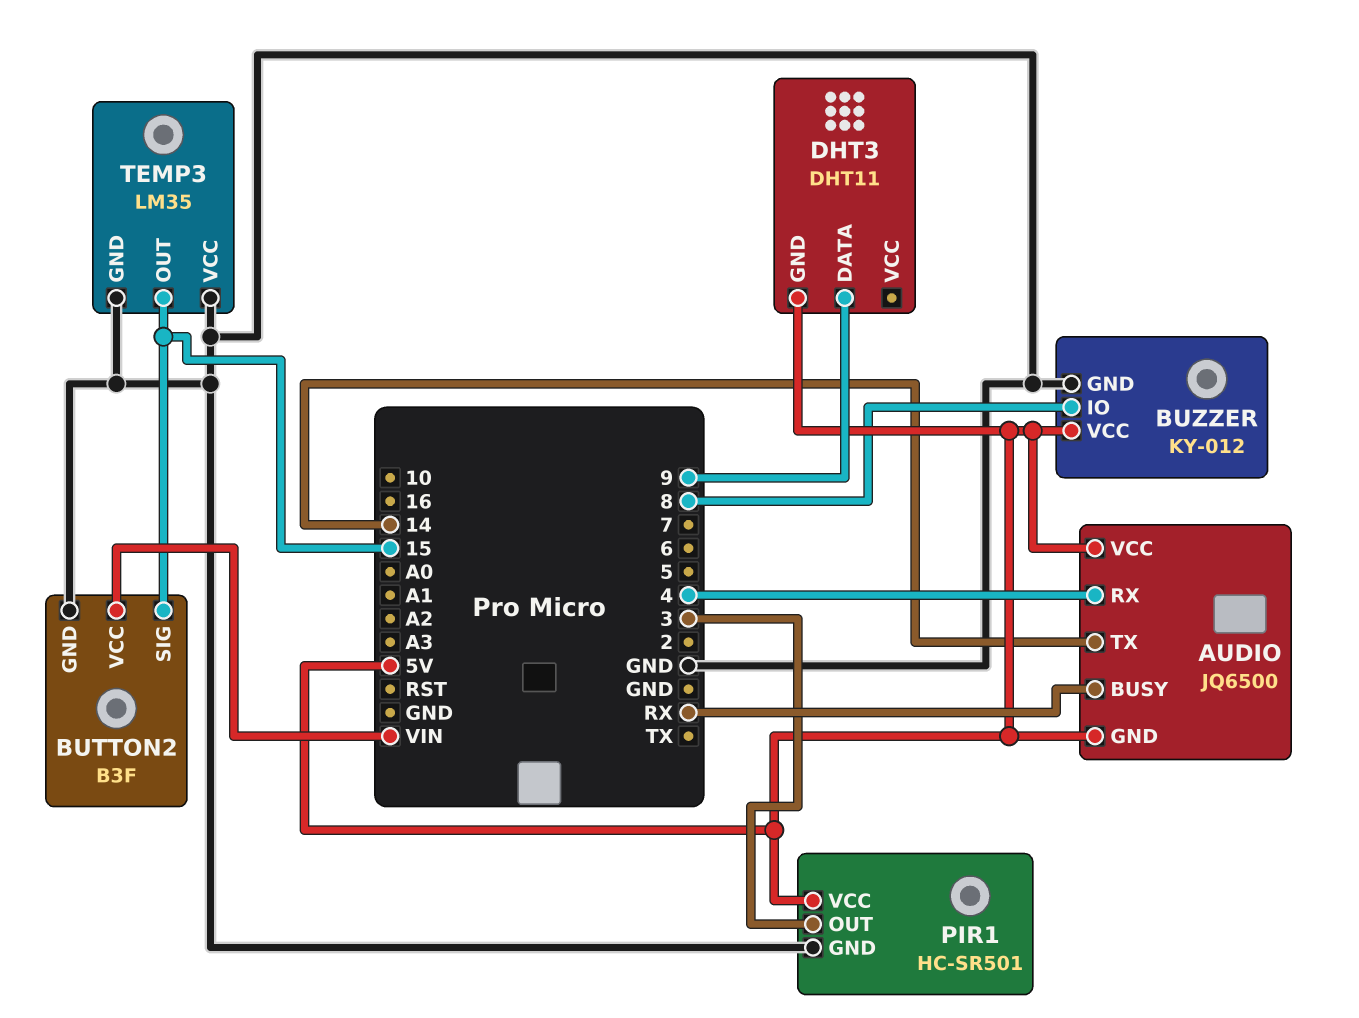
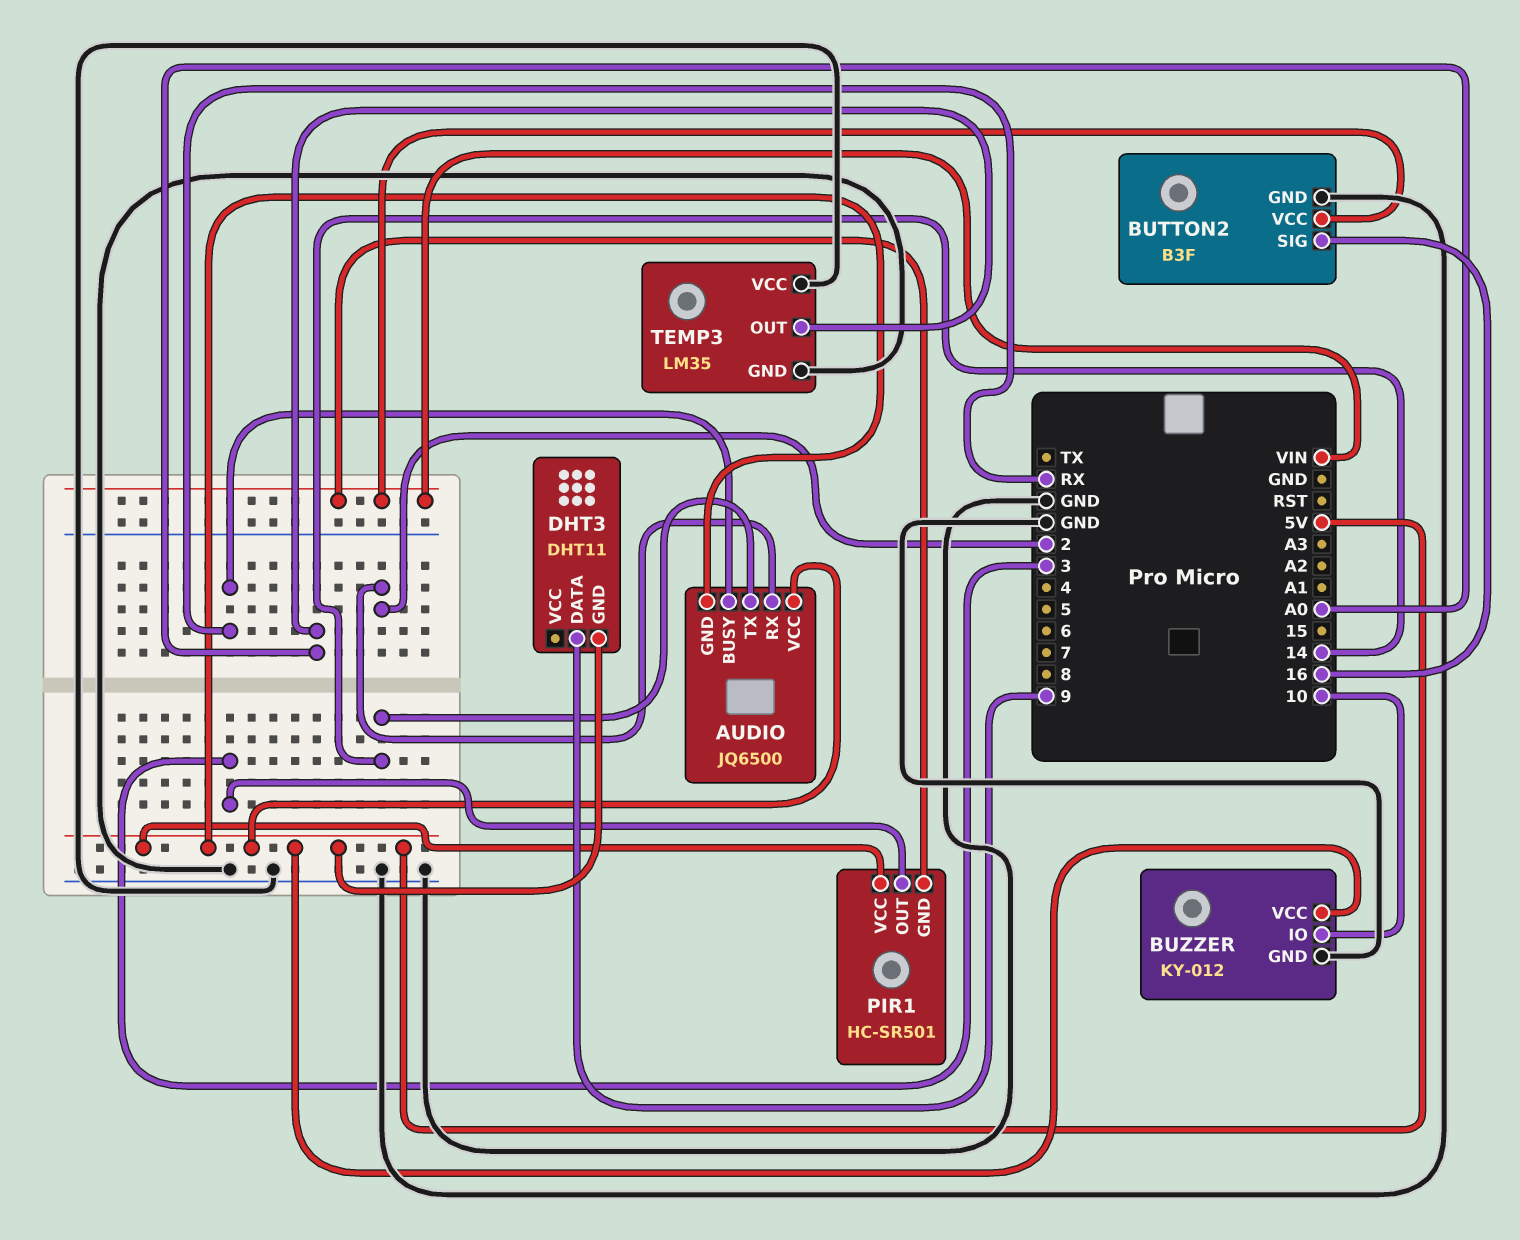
AUDIO pin RX: 4 -> 2
BUTTON2 pin SIG: 15 -> 16
BUZZER pin IO: 8 -> 10
PIR1 pin GND: GND -> VIN
TEMP3 pin OUT: 15 -> A0

